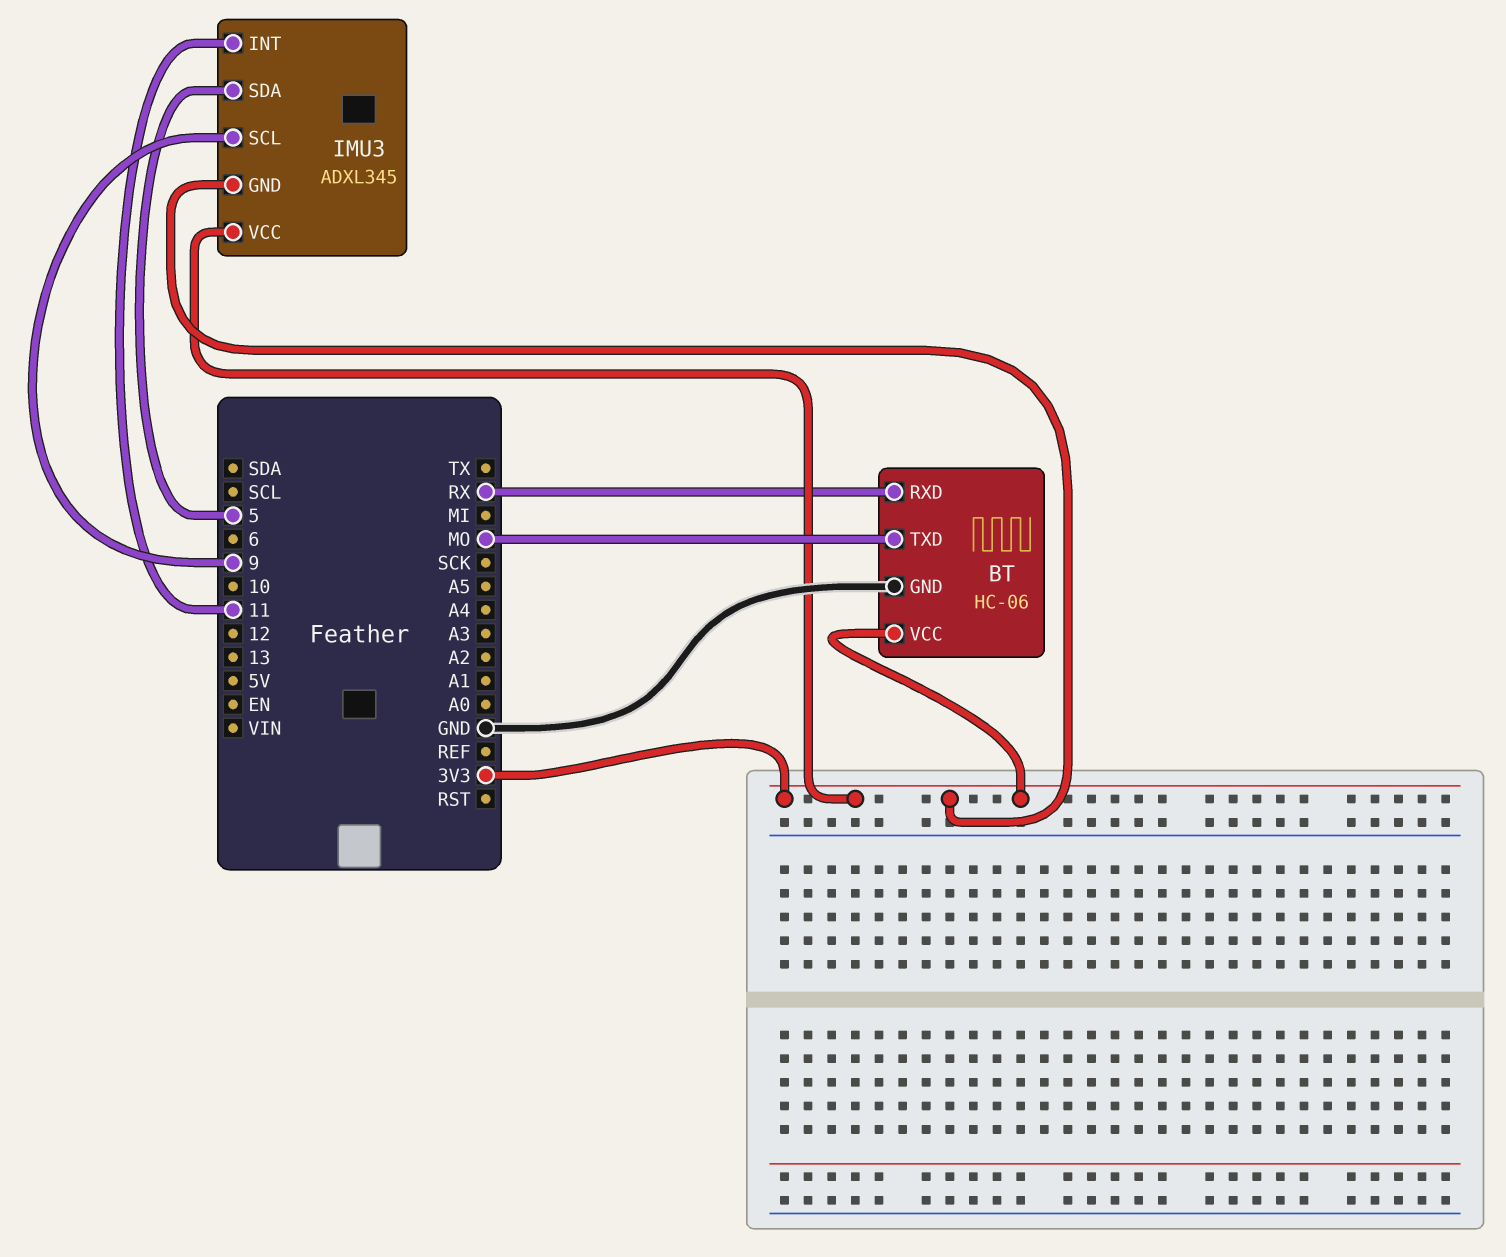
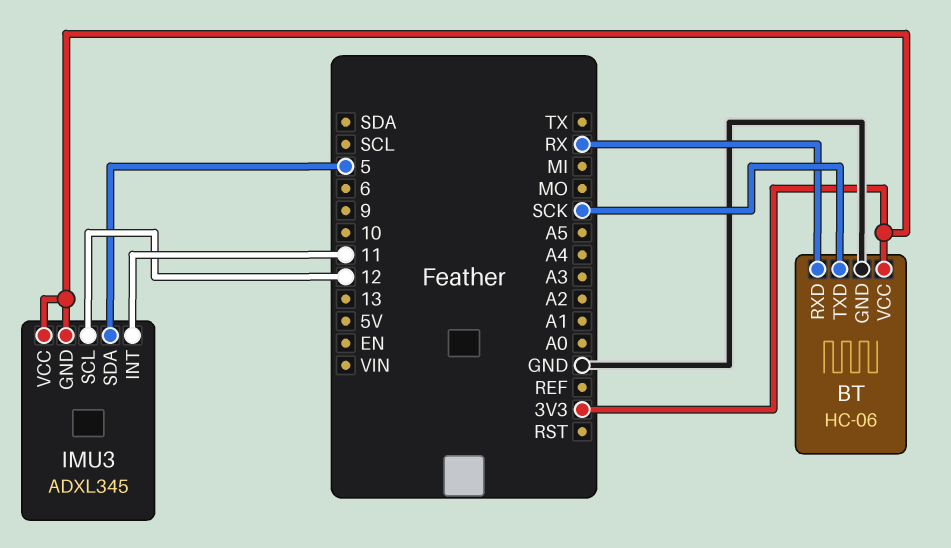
BT pin TXD: MO -> SCK
IMU3 pin SCL: 9 -> 12

